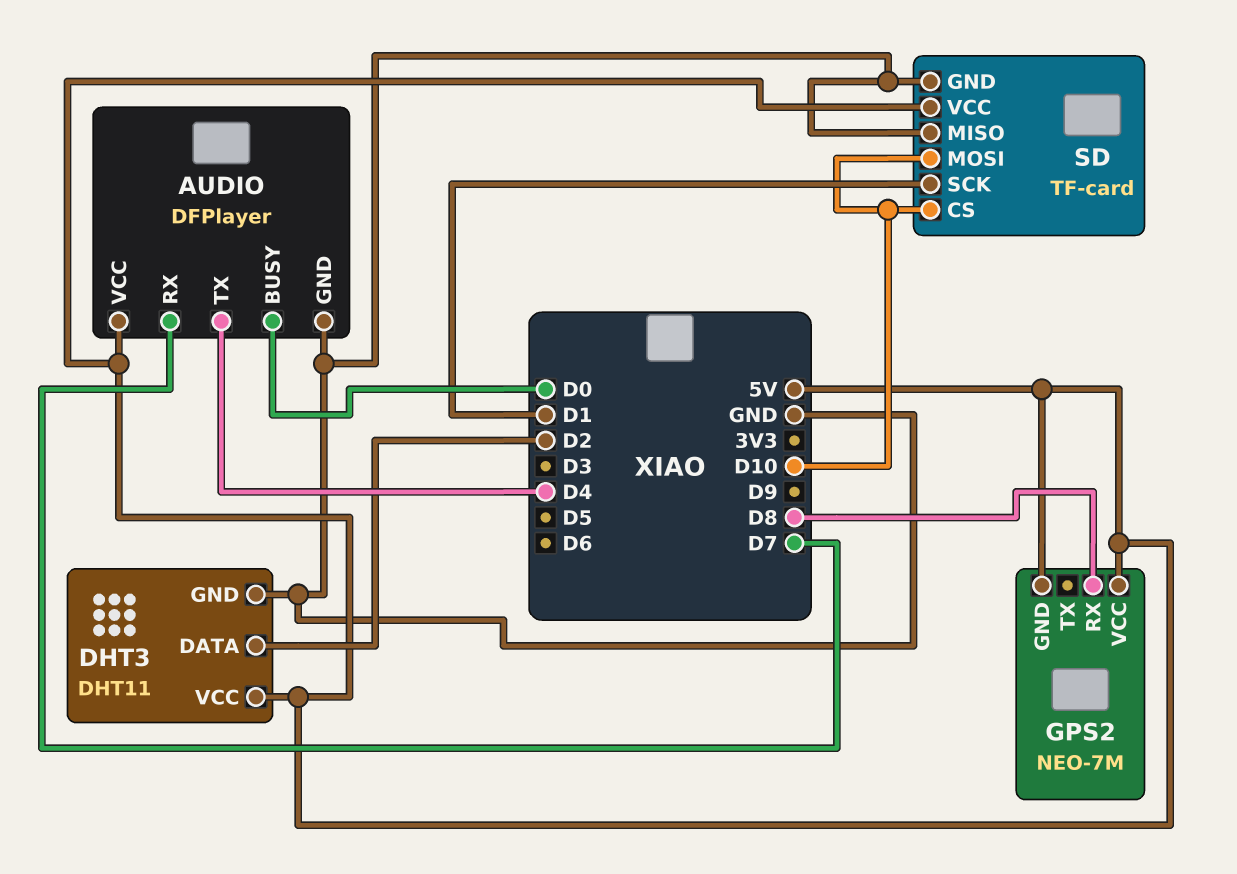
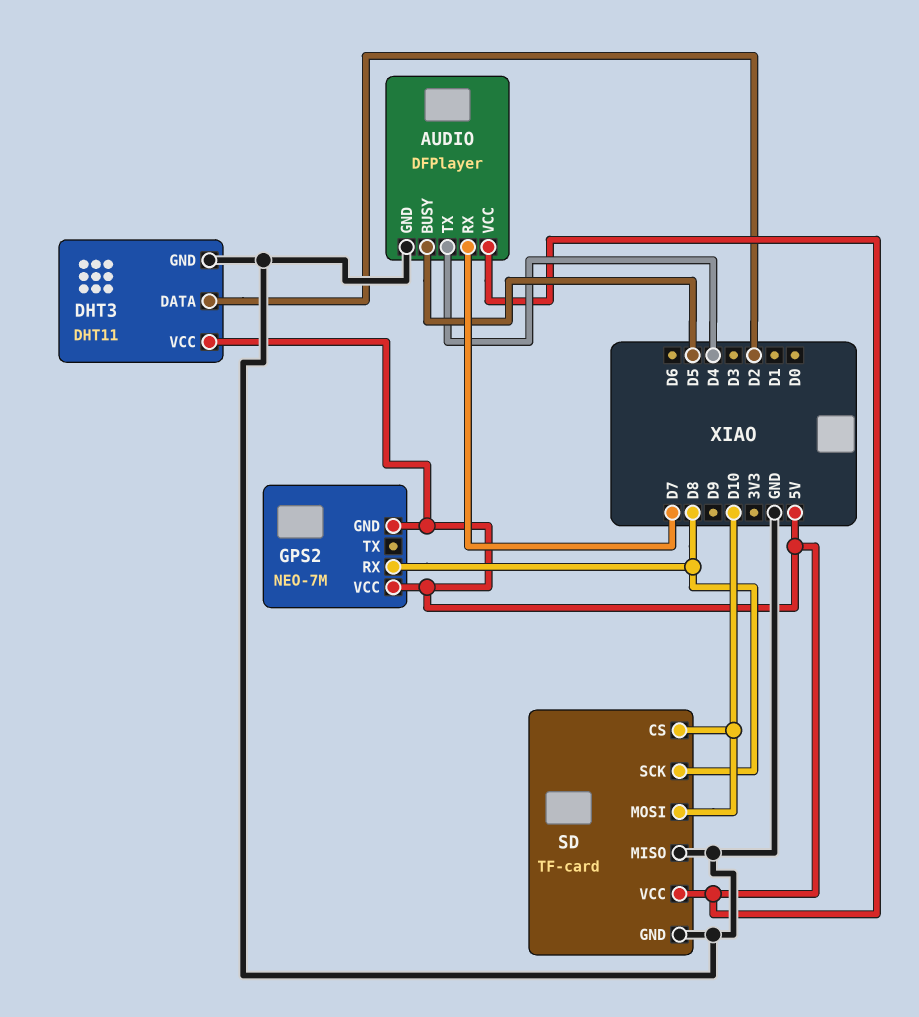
AUDIO pin BUSY: D0 -> D5
SD pin SCK: D1 -> D8

